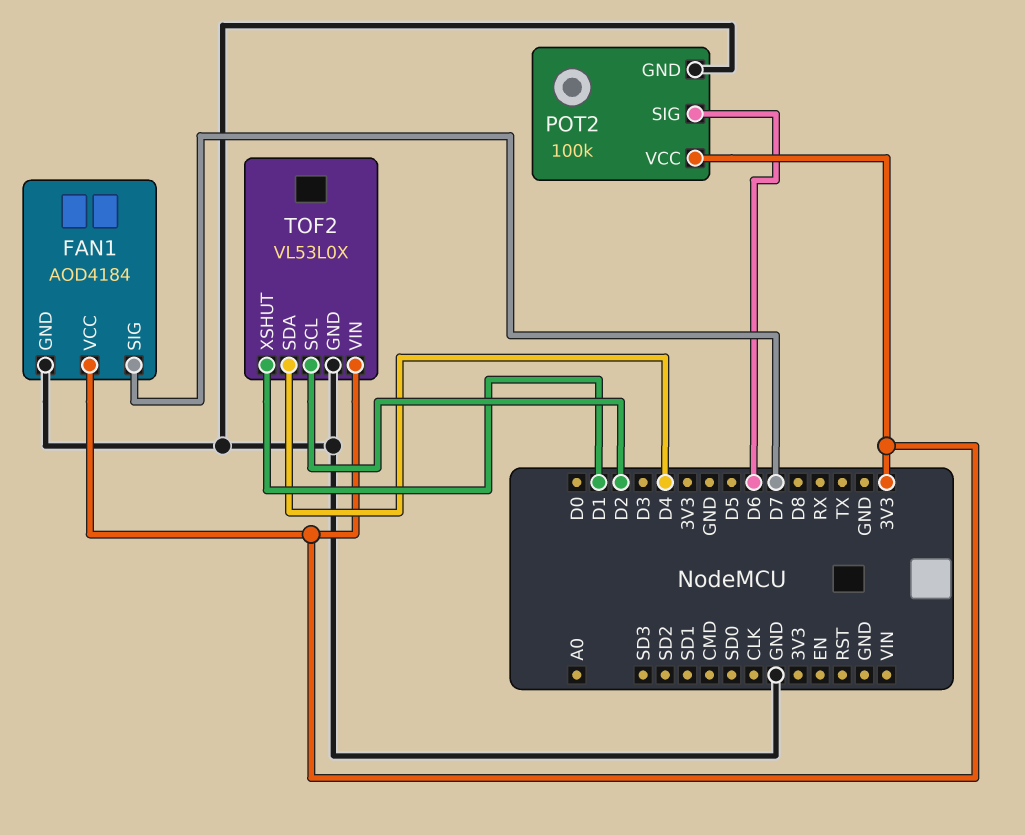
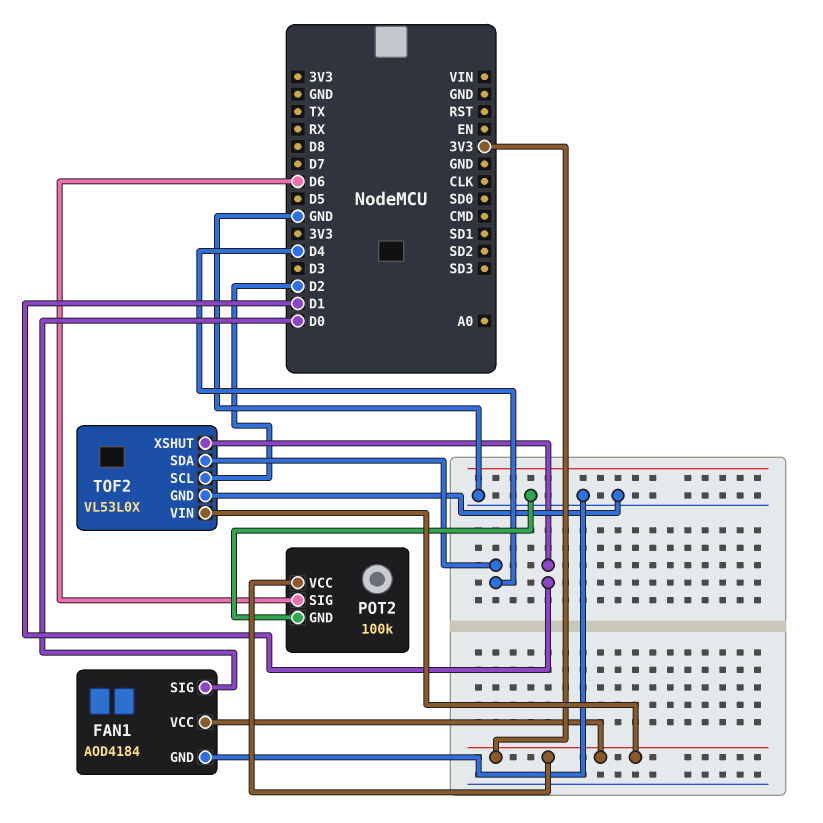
FAN1 pin SIG: D7 -> D0

